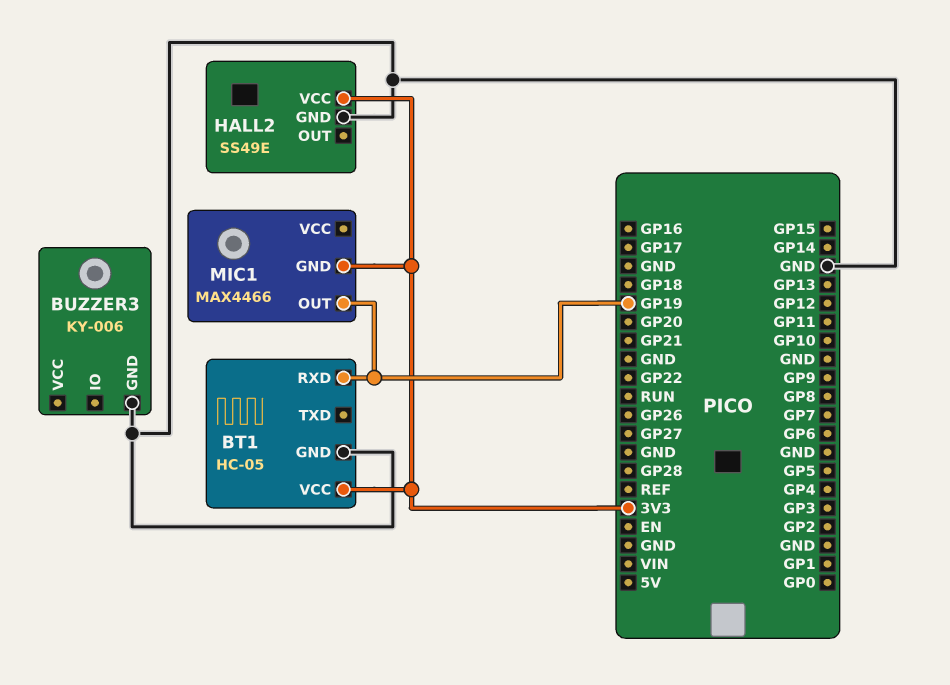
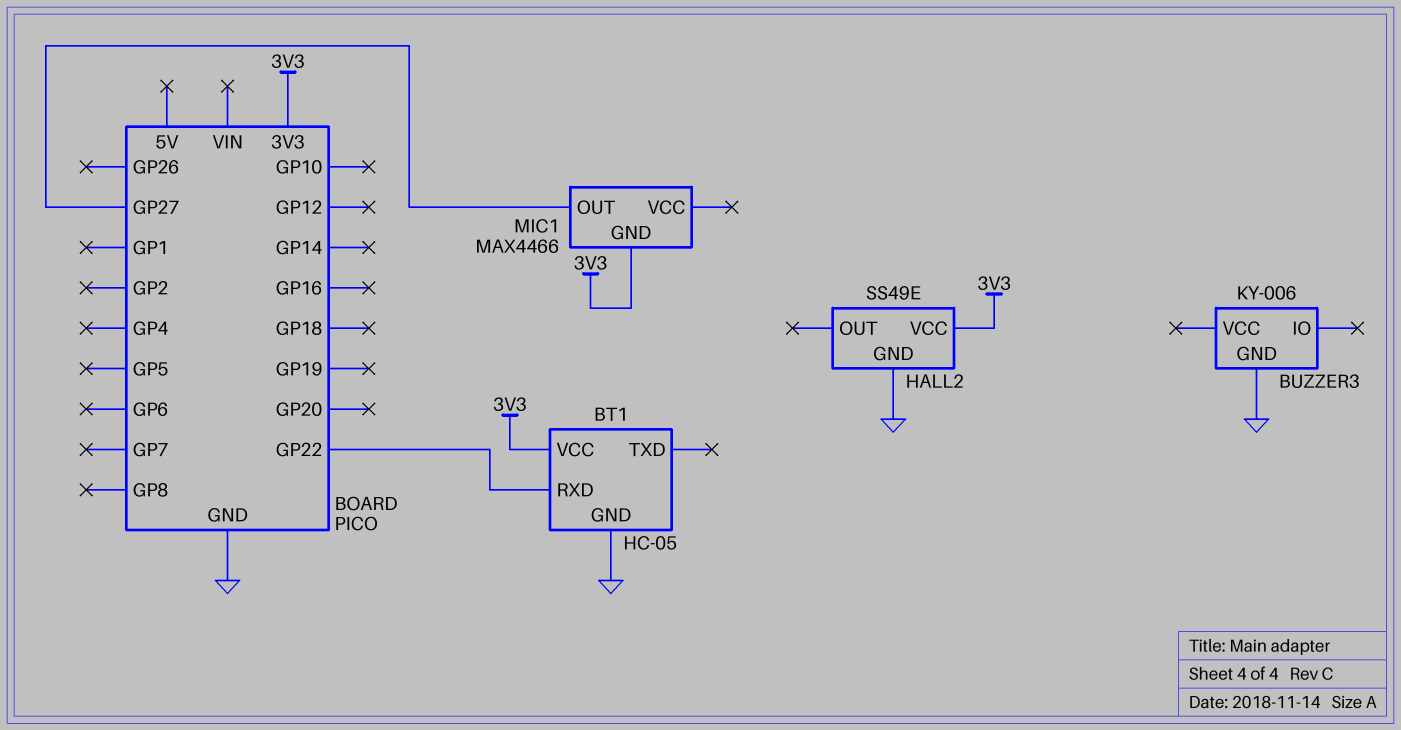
BT1 pin RXD: GP19 -> GP22
MIC1 pin OUT: GP19 -> GP27

